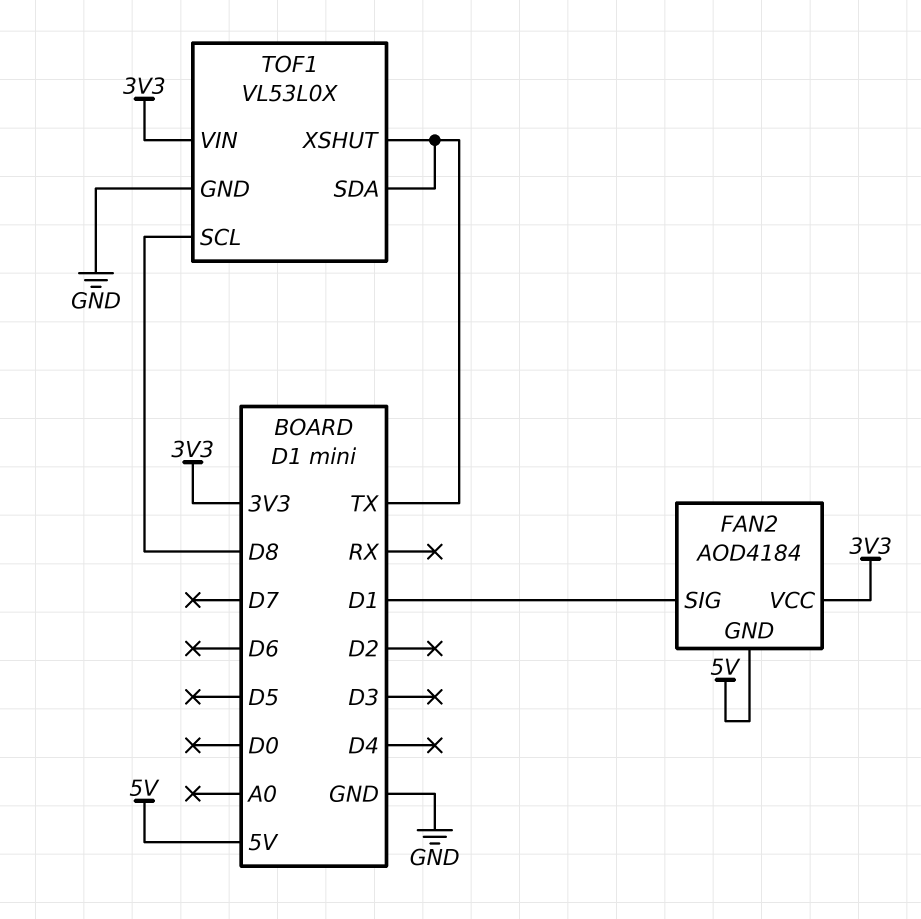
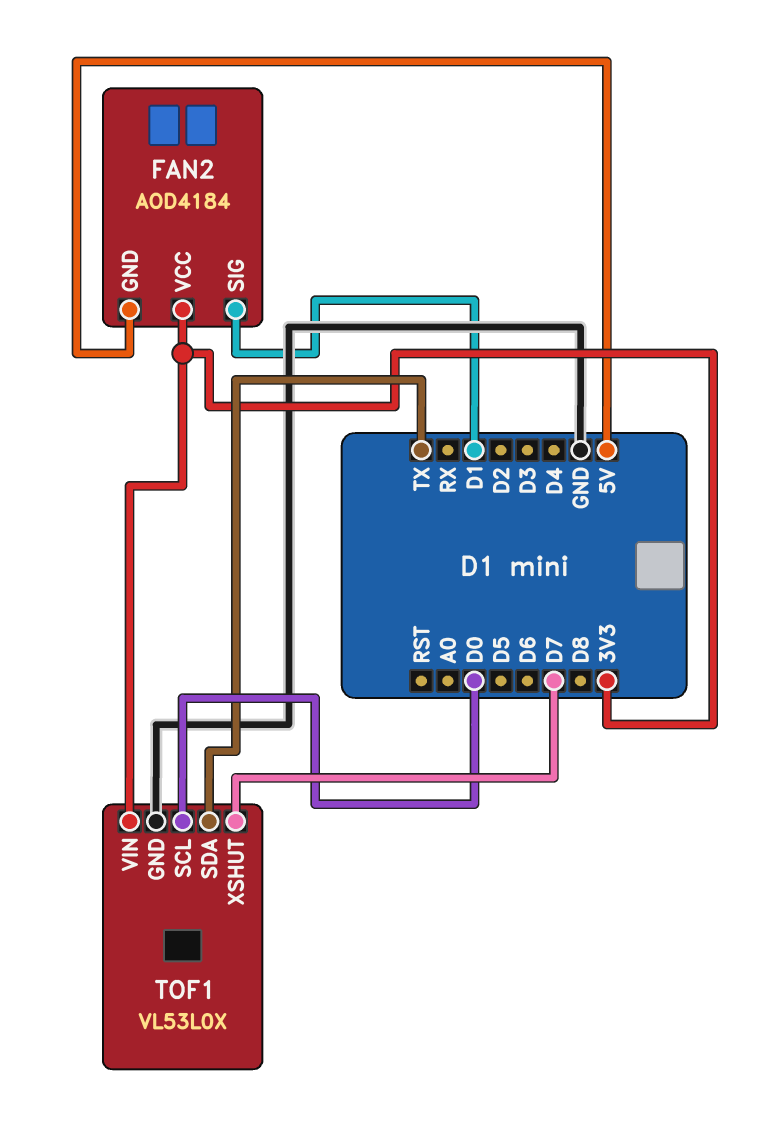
TOF1 pin SCL: D8 -> D0
TOF1 pin XSHUT: TX -> D7

